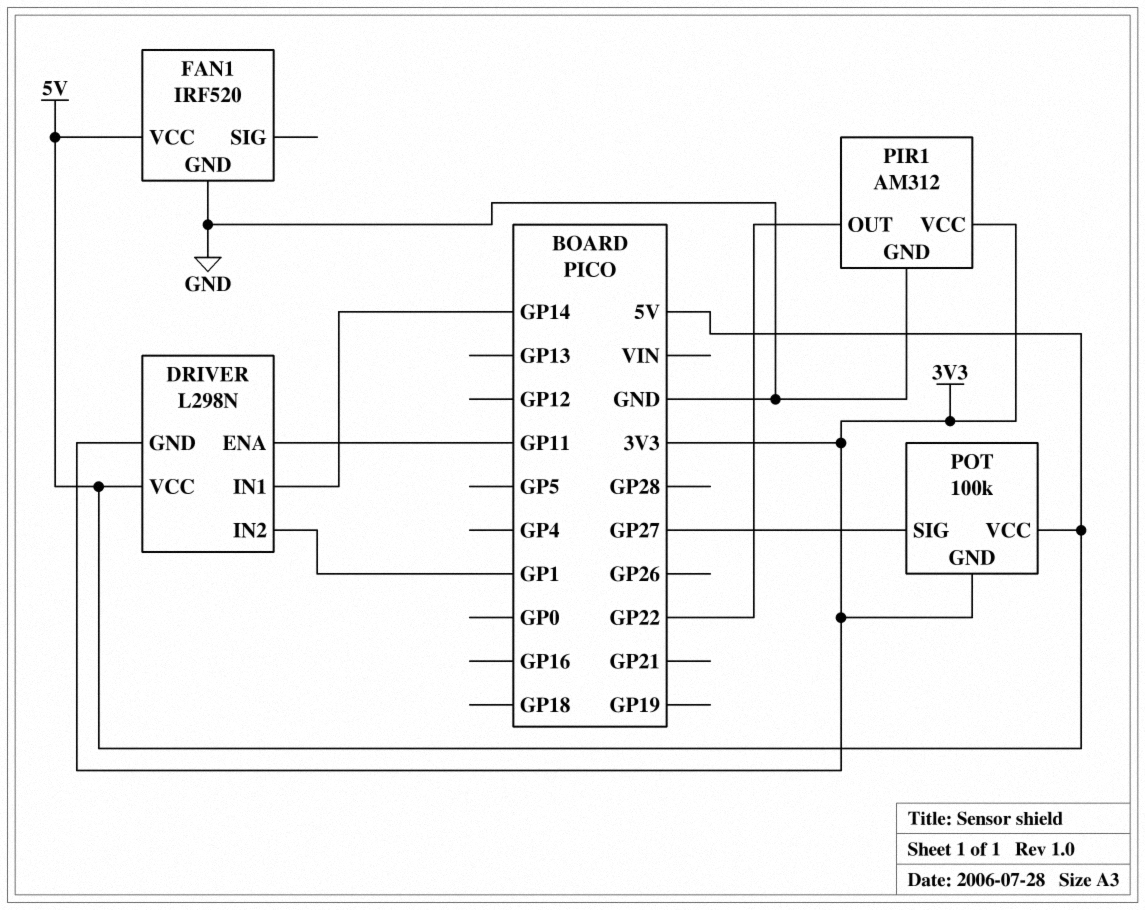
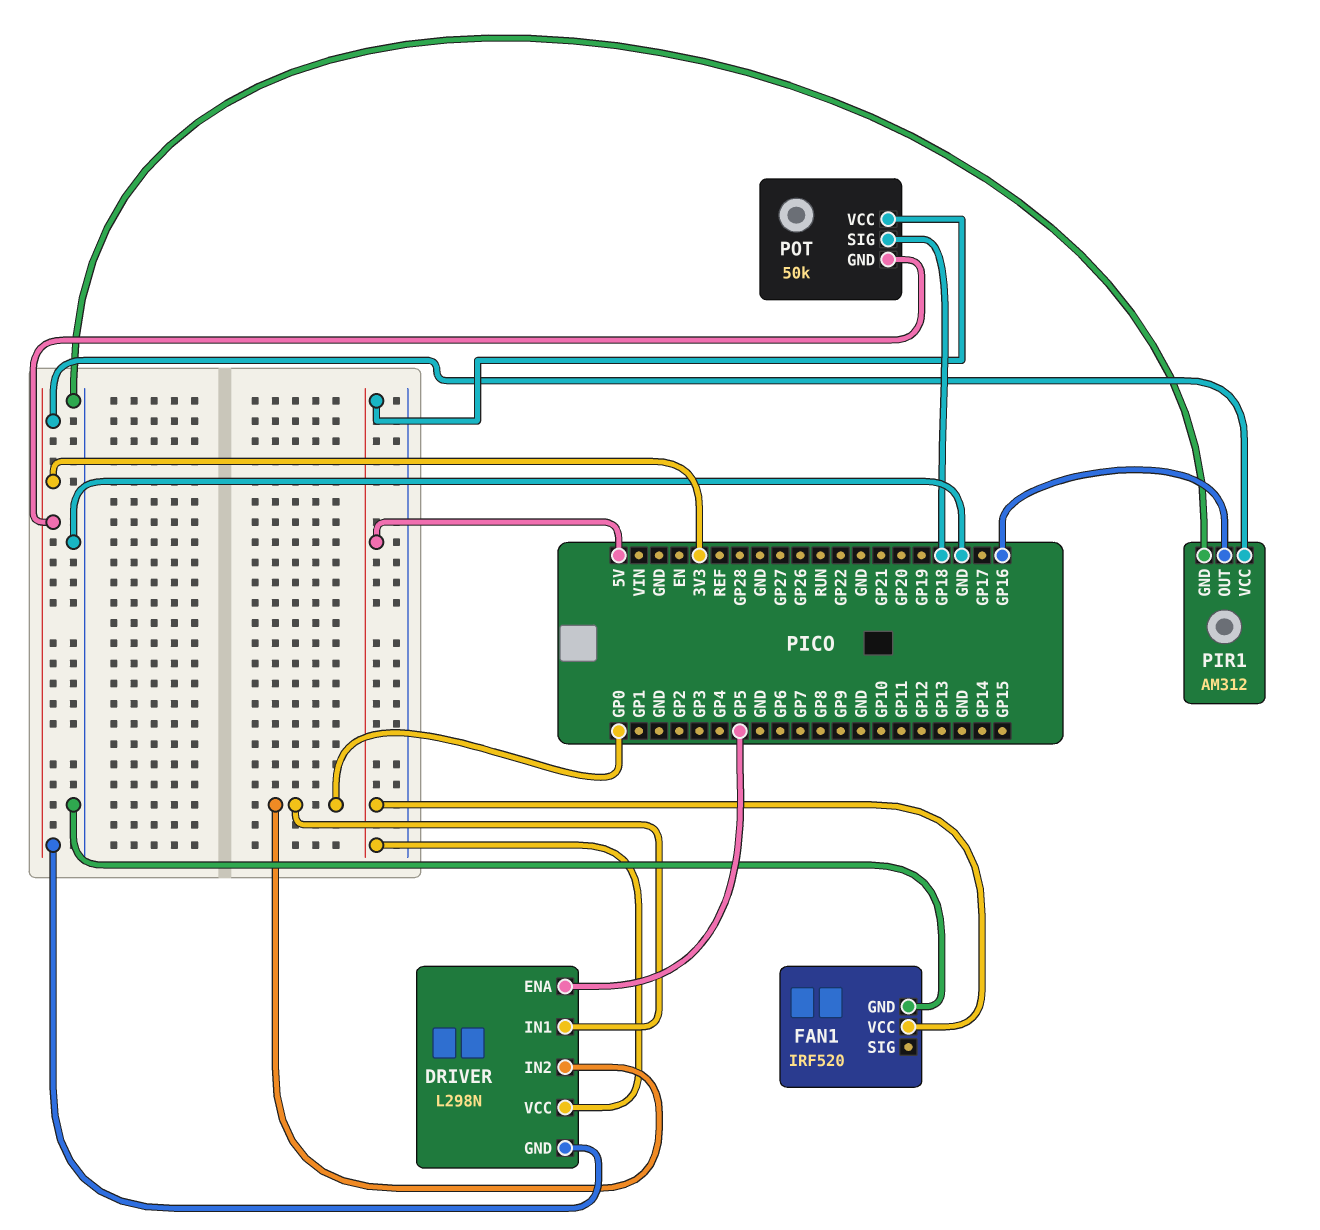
DRIVER pin ENA: GP11 -> GP5
DRIVER pin IN1: GP14 -> GP0
DRIVER pin IN2: GP1 -> GP0
PIR1 pin OUT: GP22 -> GP16
POT: 100k -> 50k
POT pin SIG: GP27 -> GP18

